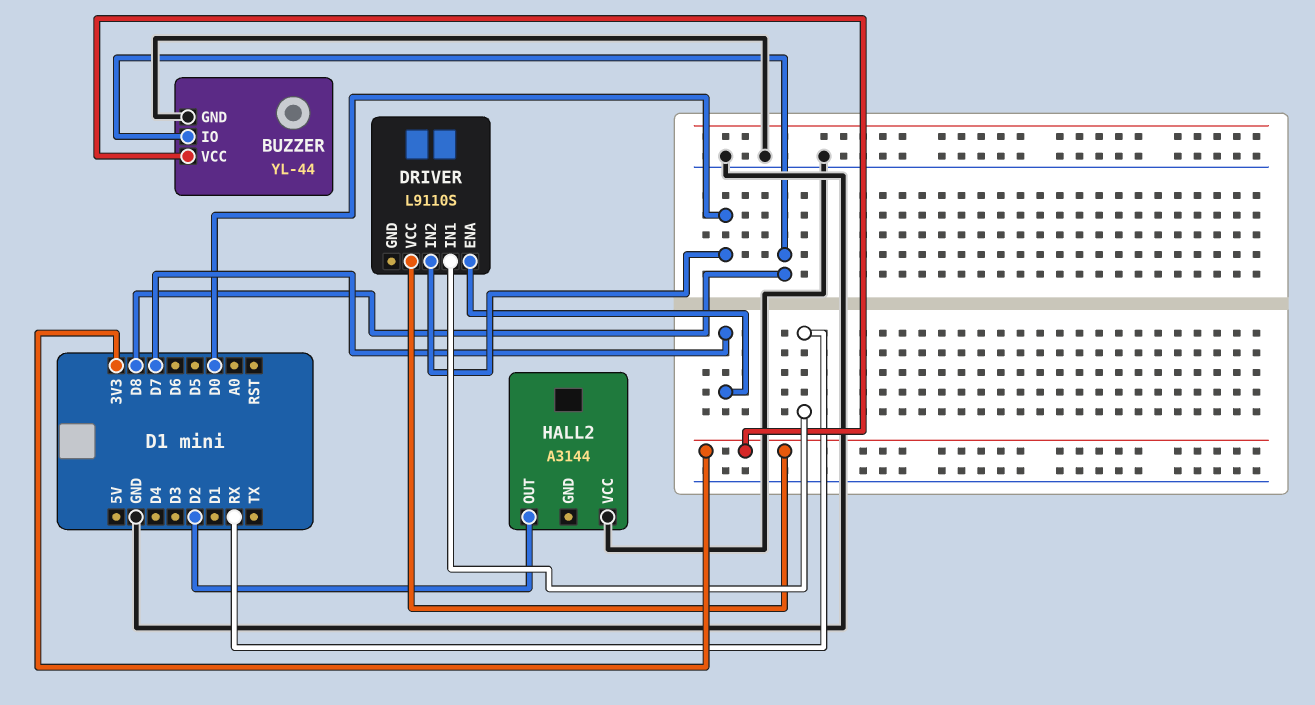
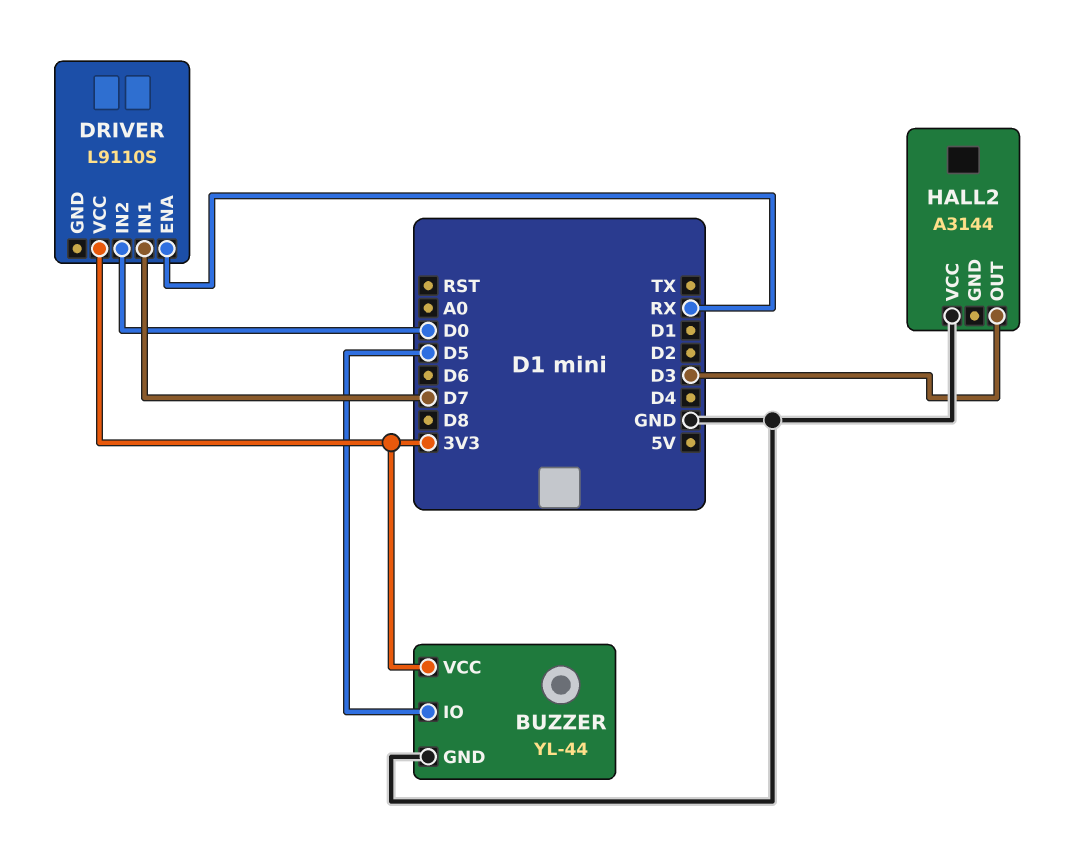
BUZZER pin IO: D8 -> D5
DRIVER pin ENA: D7 -> RX
DRIVER pin IN1: RX -> D7
HALL2 pin OUT: D2 -> D3

